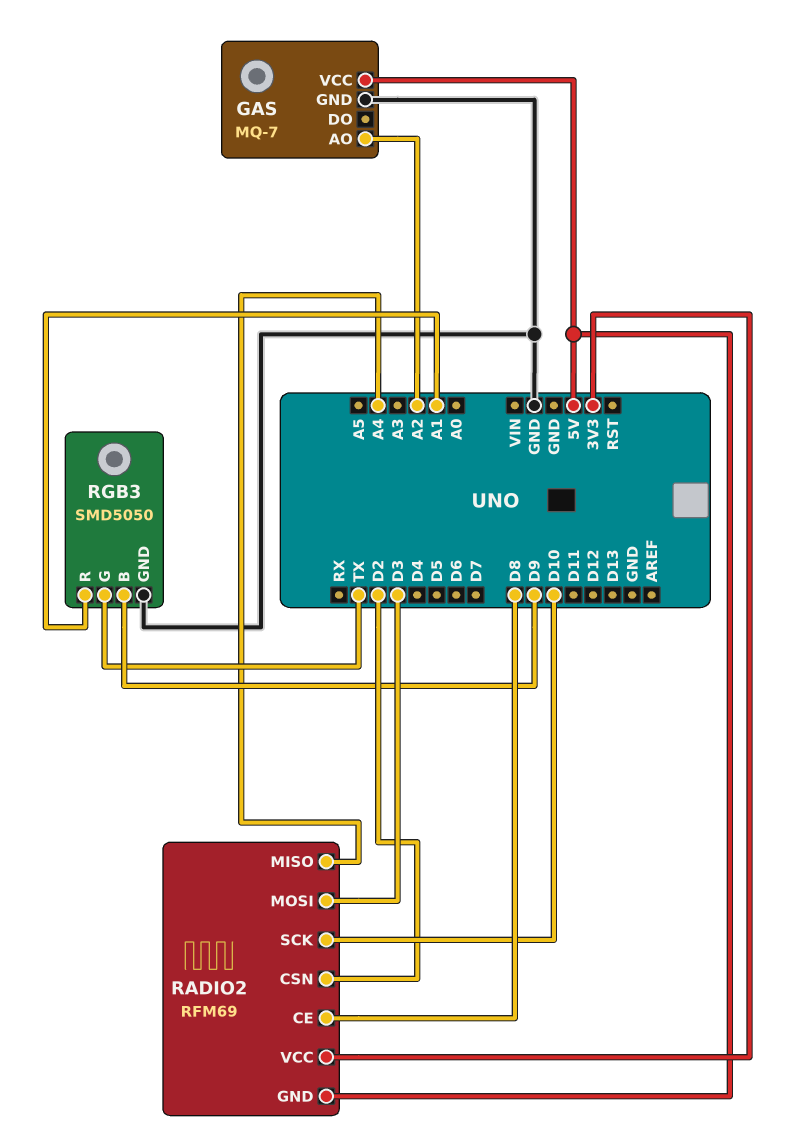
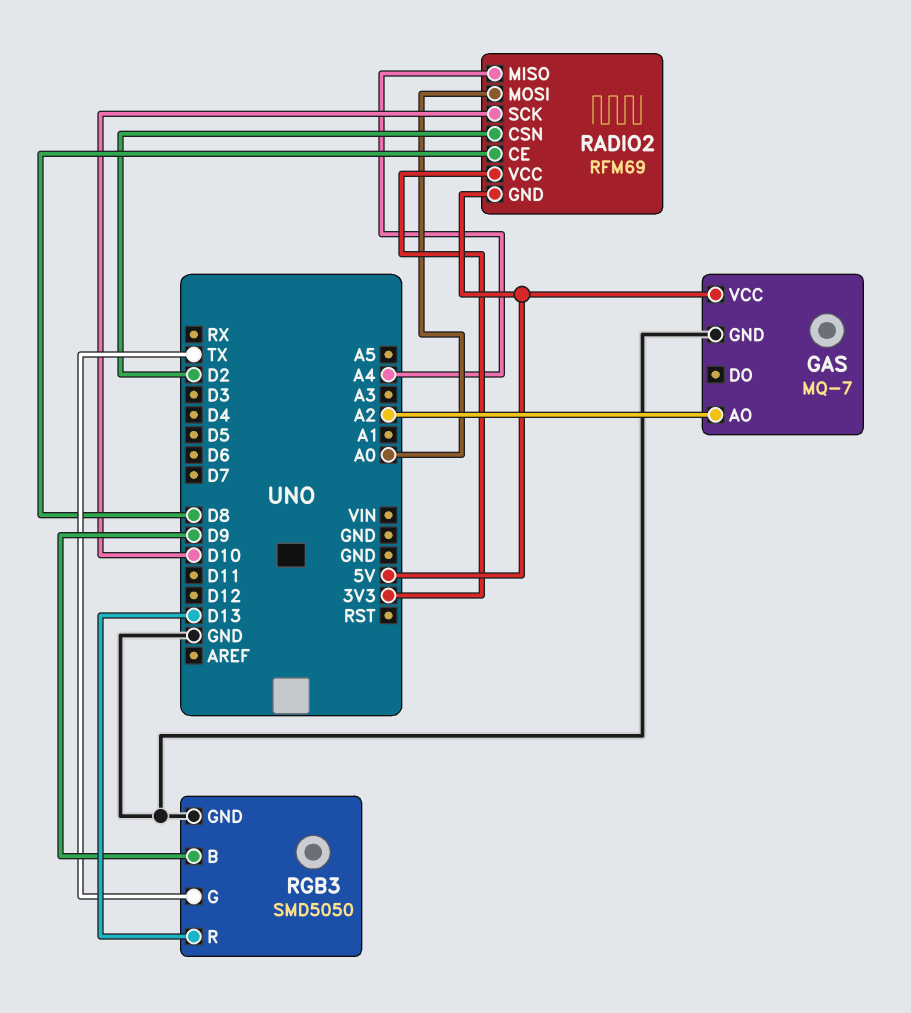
RADIO2 pin MOSI: D3 -> A0
RGB3 pin R: A1 -> D13

